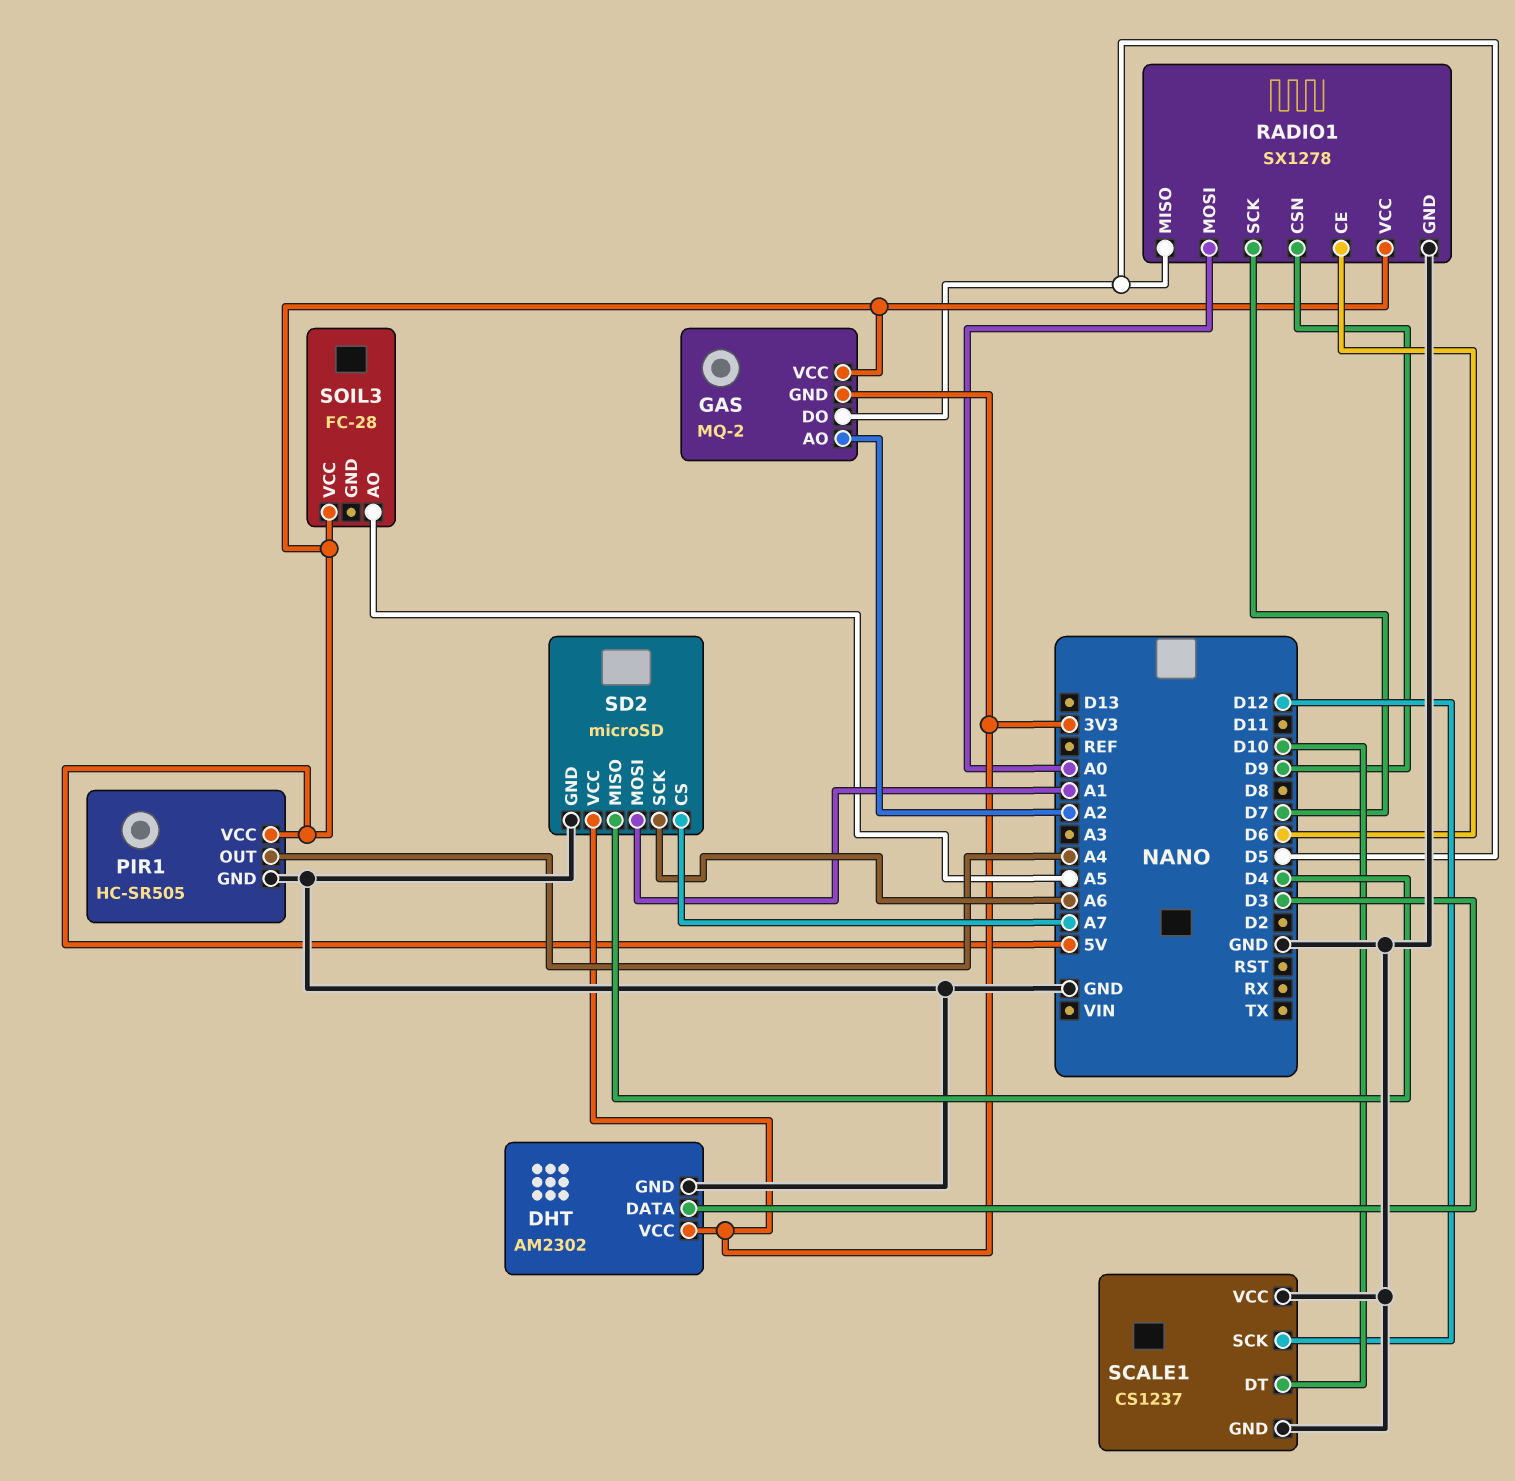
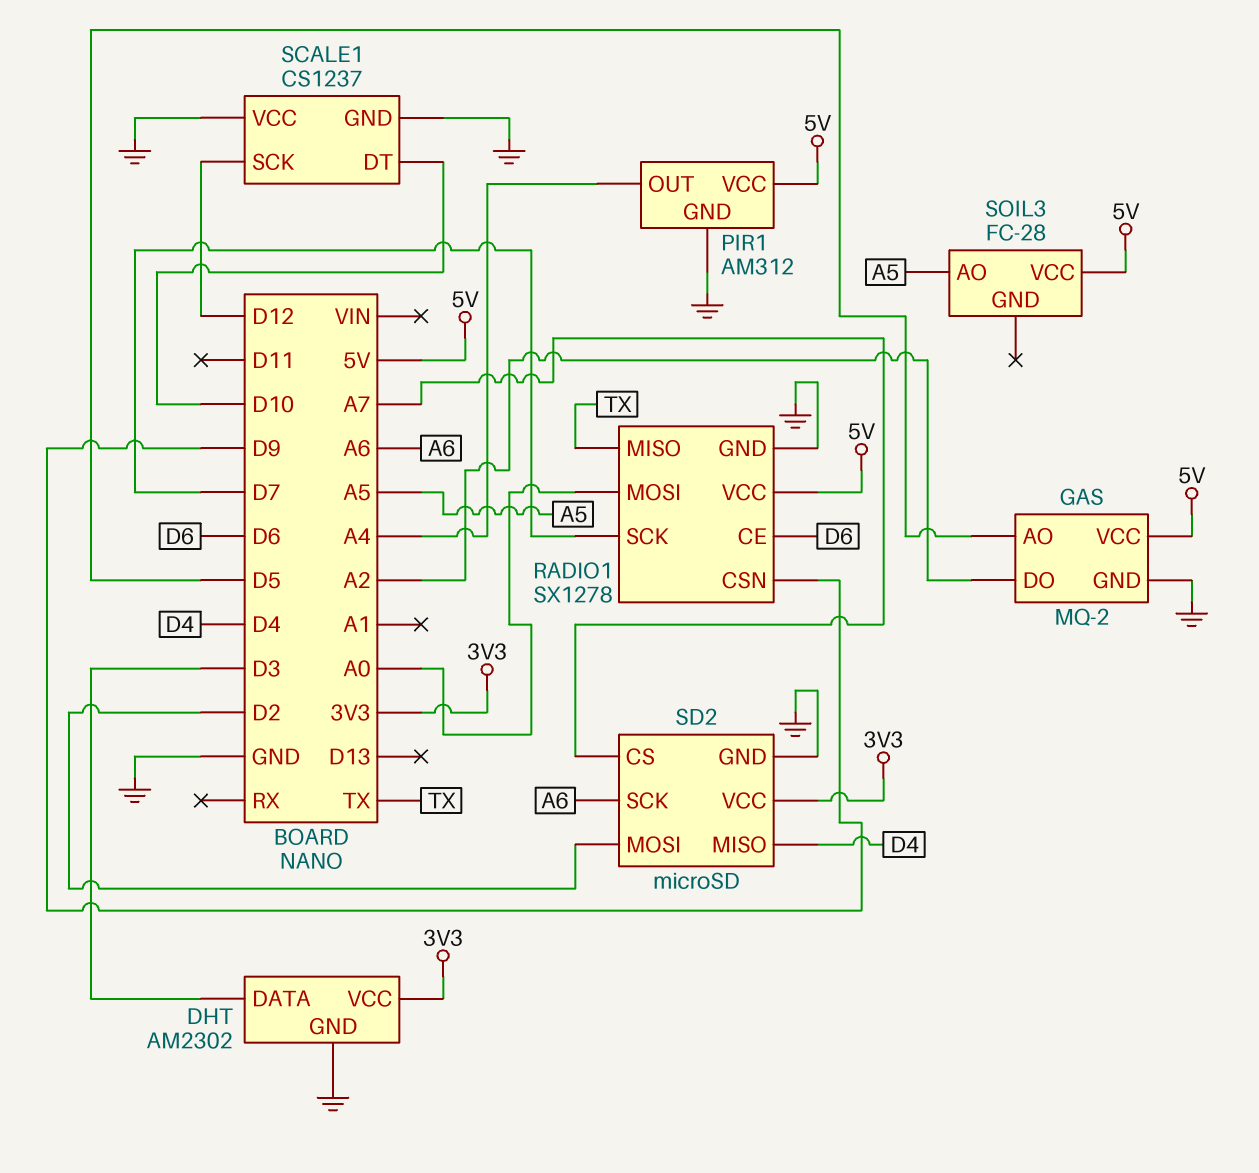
GAS pin AO: A2 -> D5
GAS pin DO: D5 -> A2
GAS pin GND: 3V3 -> GND
PIR1: HC-SR505 -> AM312
RADIO1 pin MISO: D5 -> TX
SD2 pin MOSI: A1 -> D2

